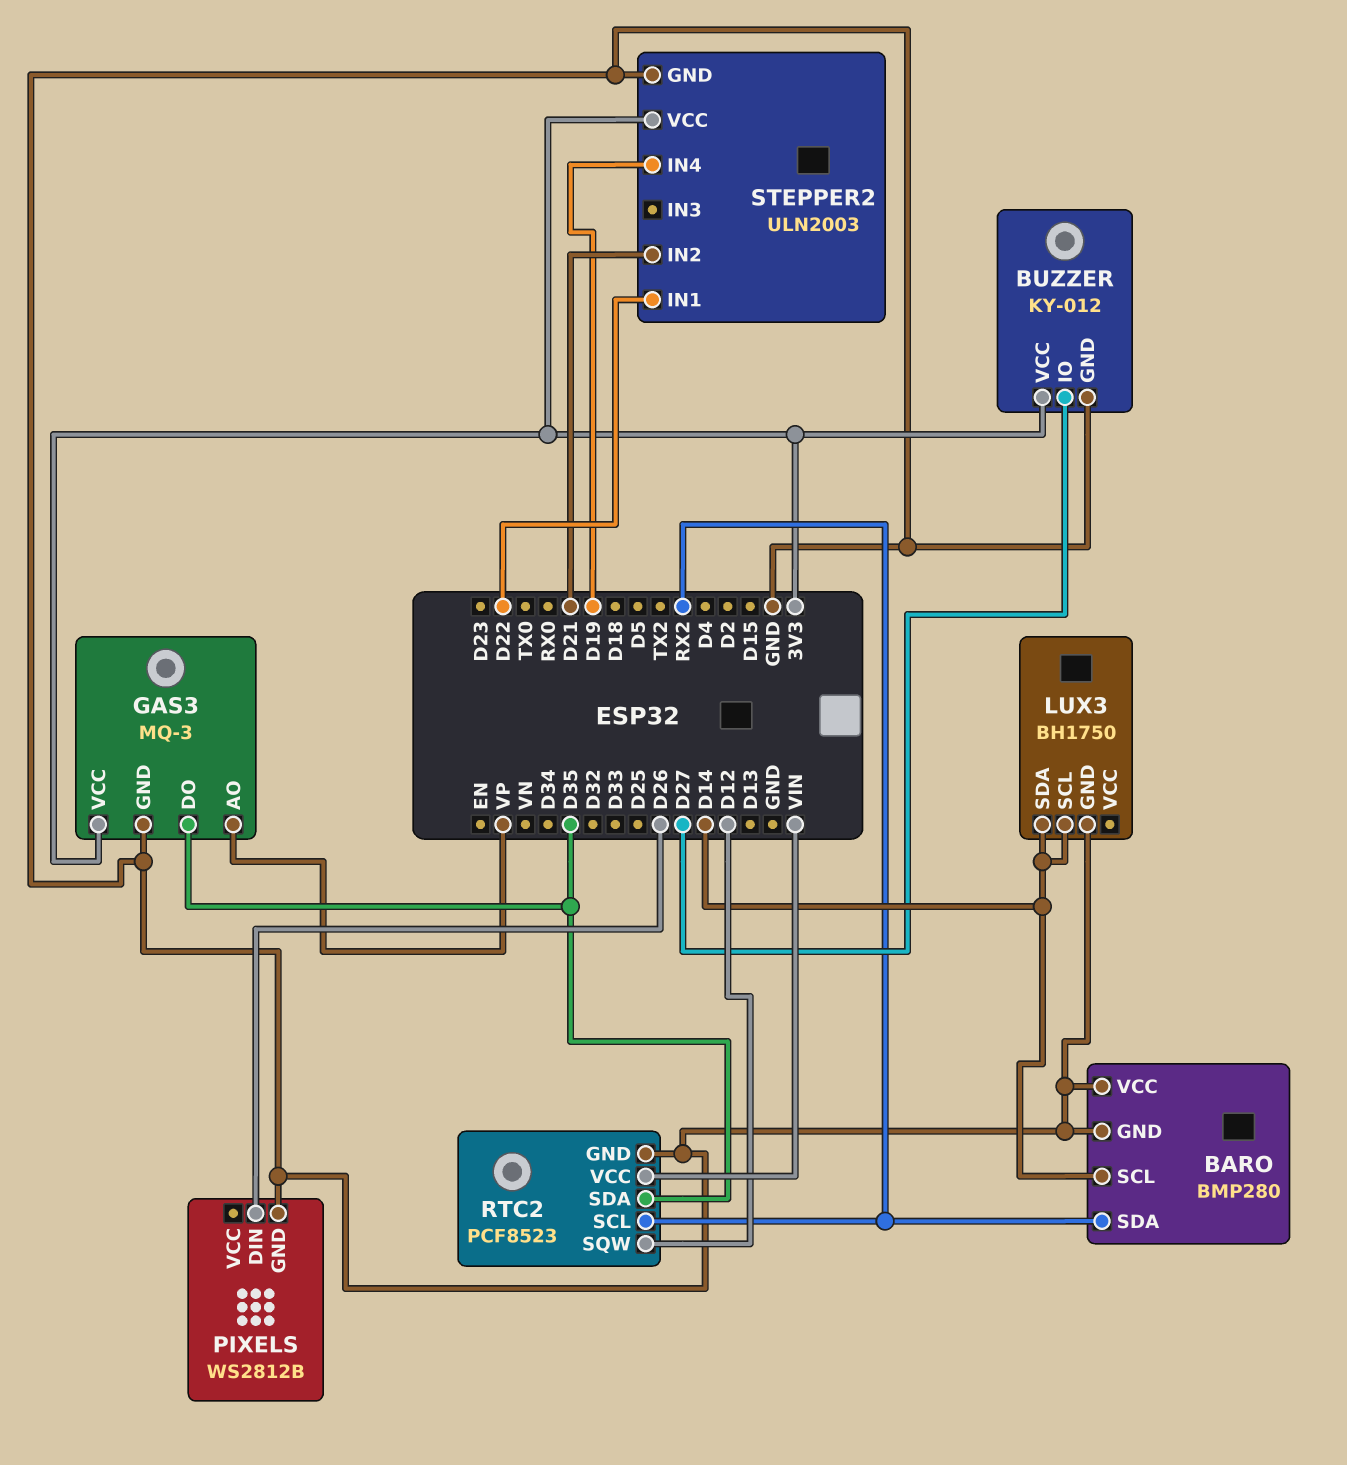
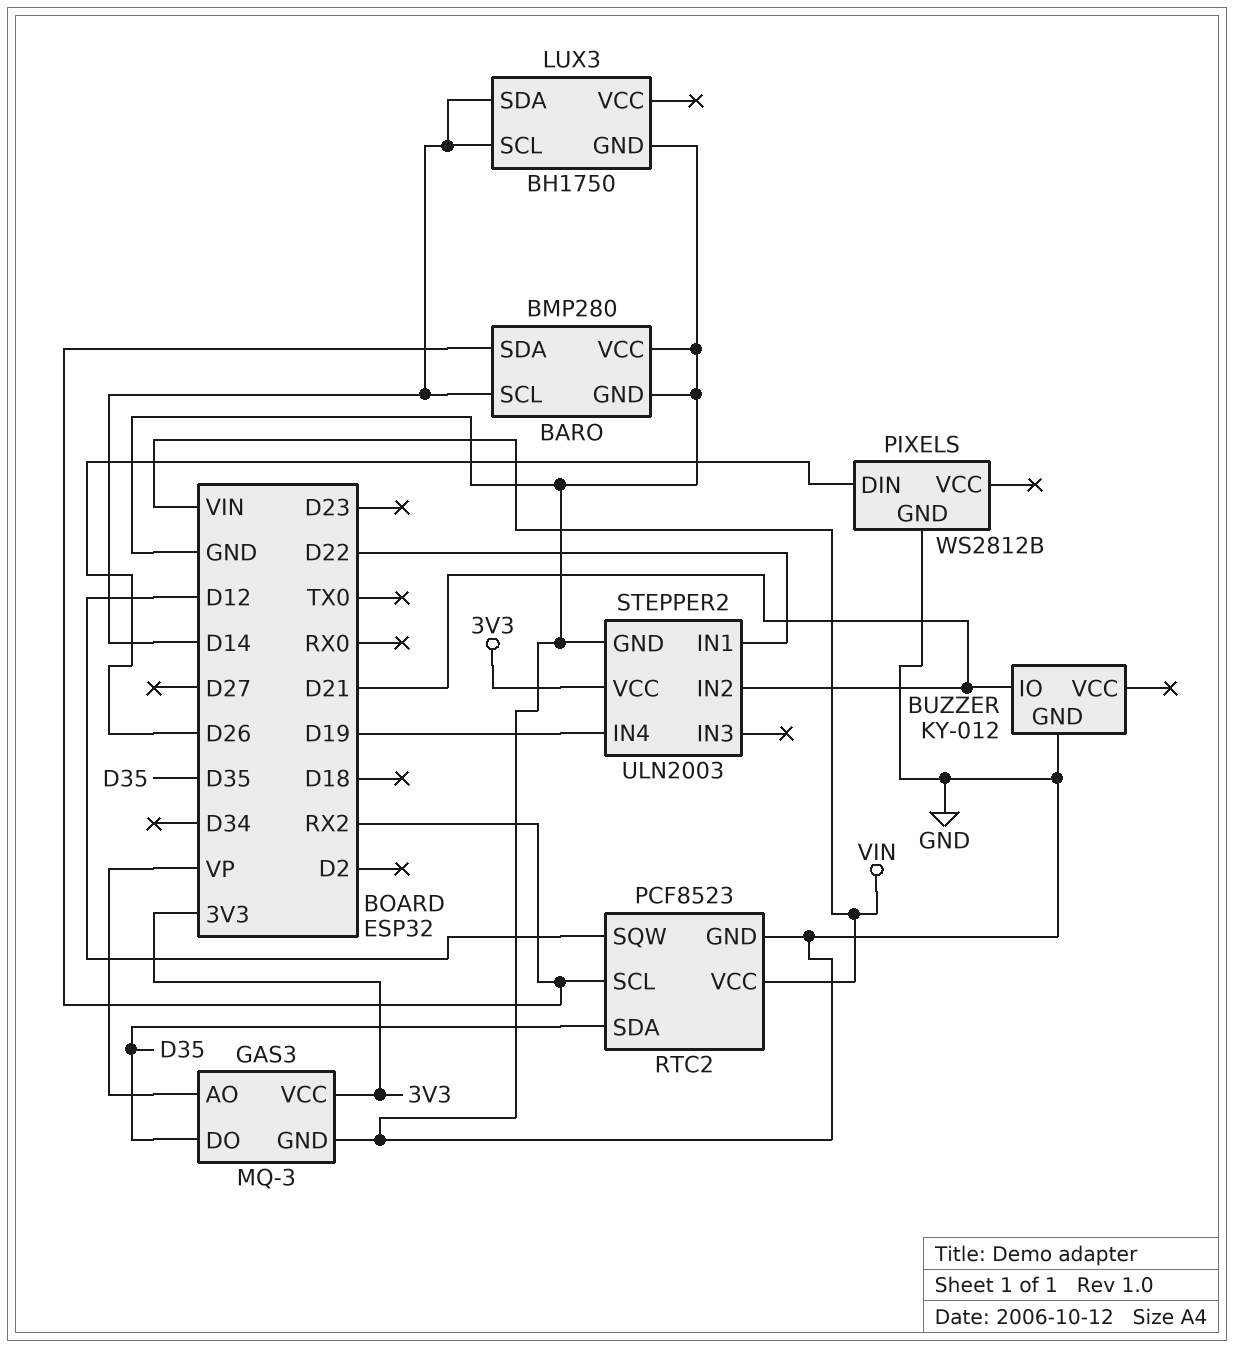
BUZZER pin IO: D27 -> D21
BUZZER pin VCC: 3V3 -> none

